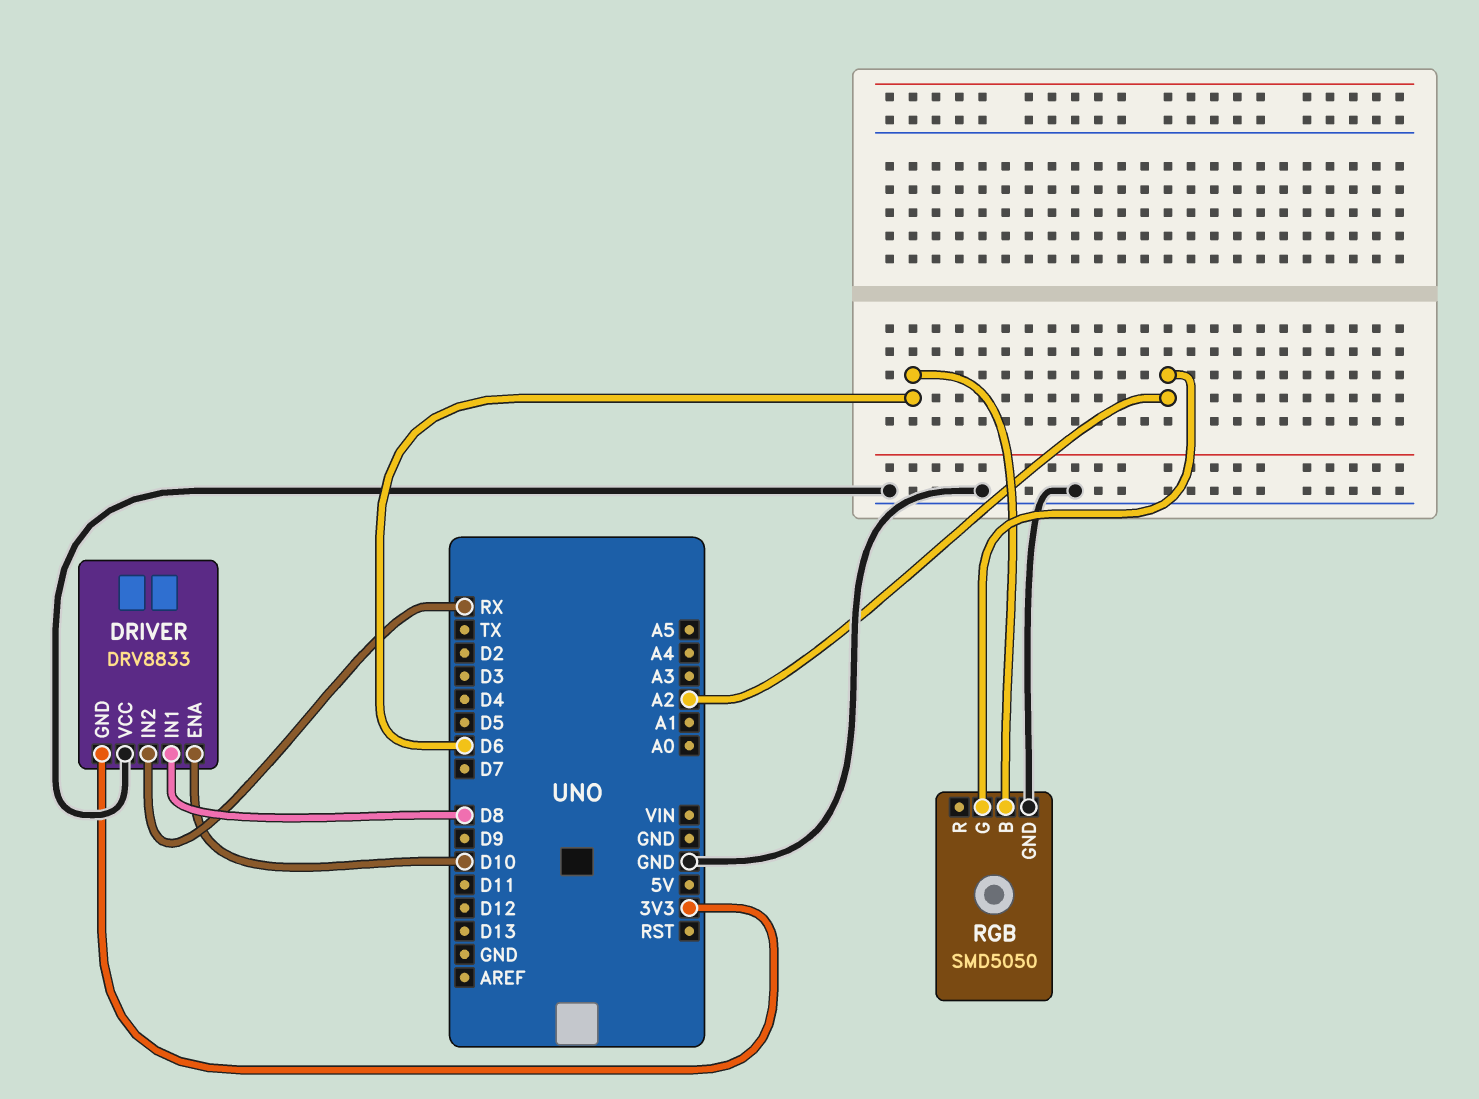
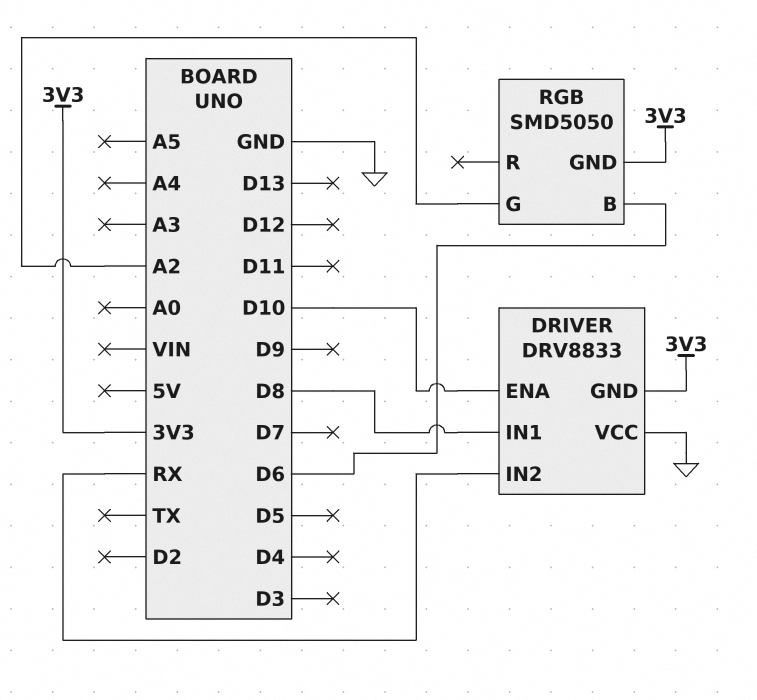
RGB pin GND: GND -> 3V3

